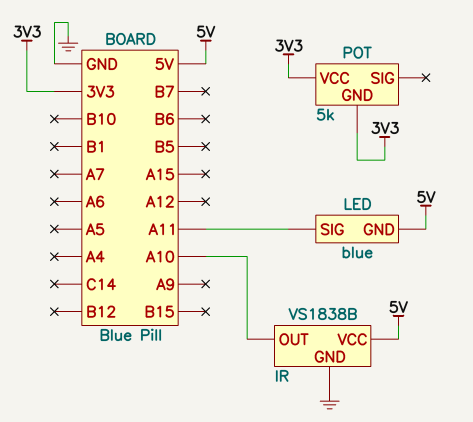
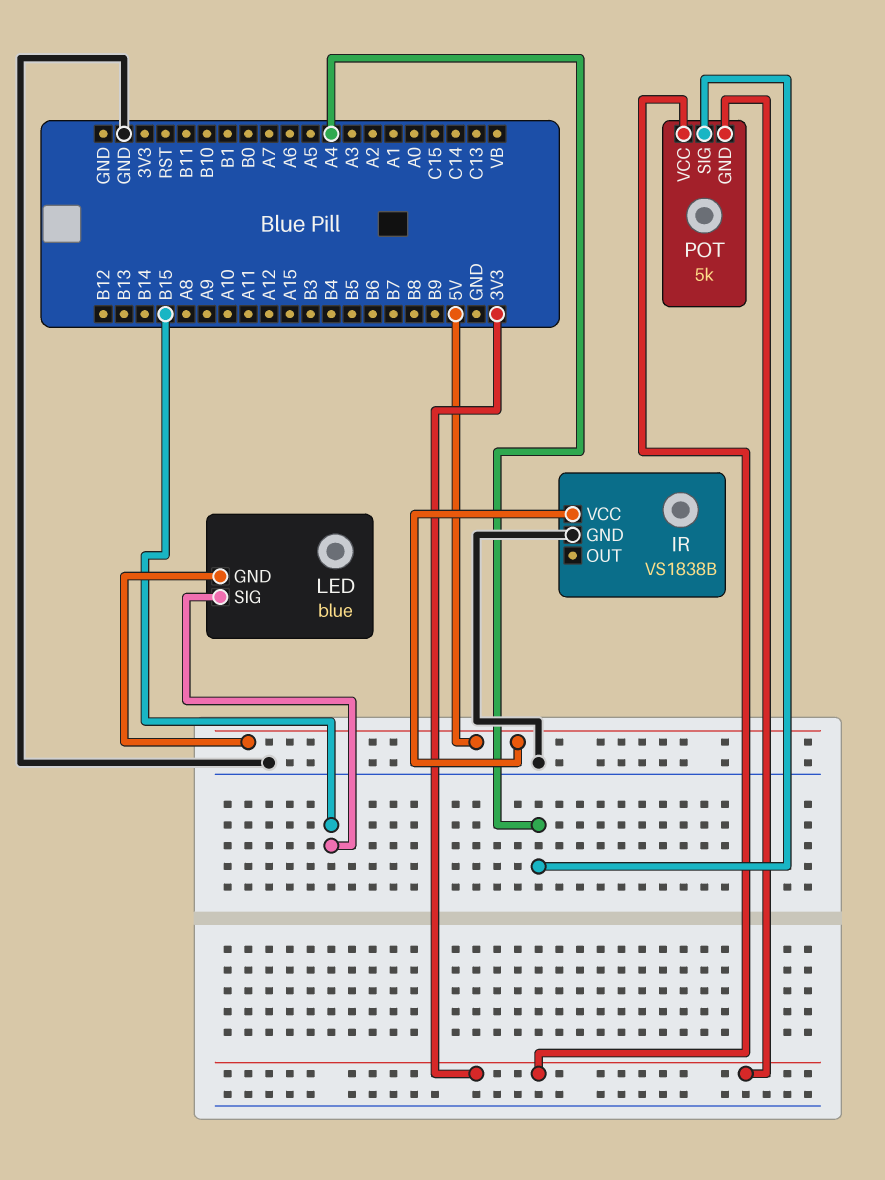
IR pin OUT: A10 -> none
LED pin SIG: A11 -> B15
POT pin SIG: none -> A4

